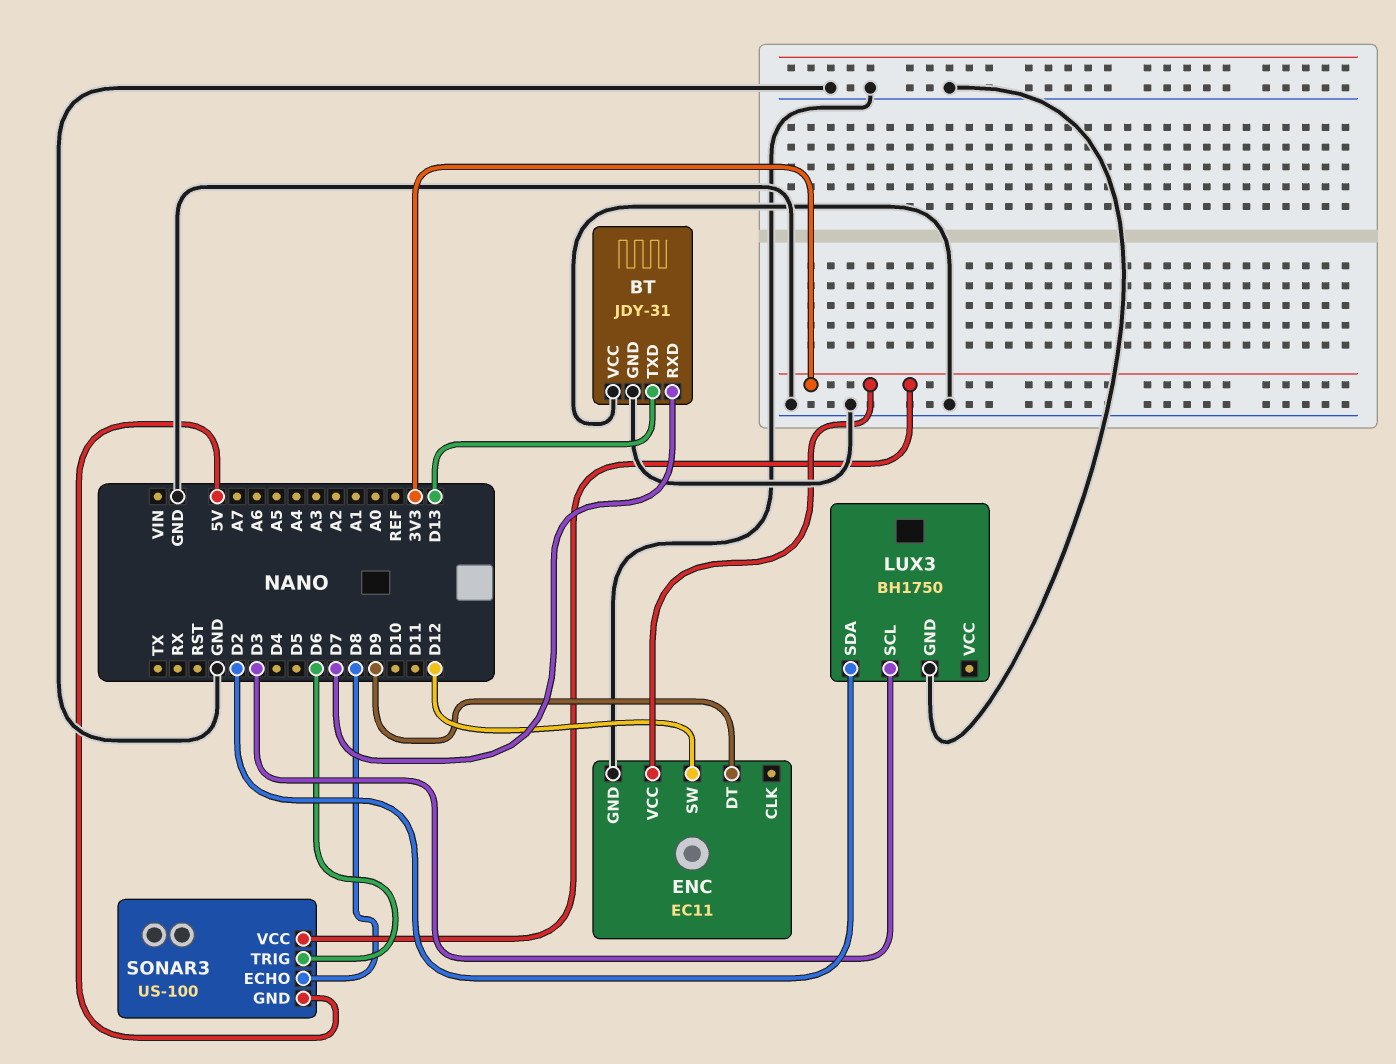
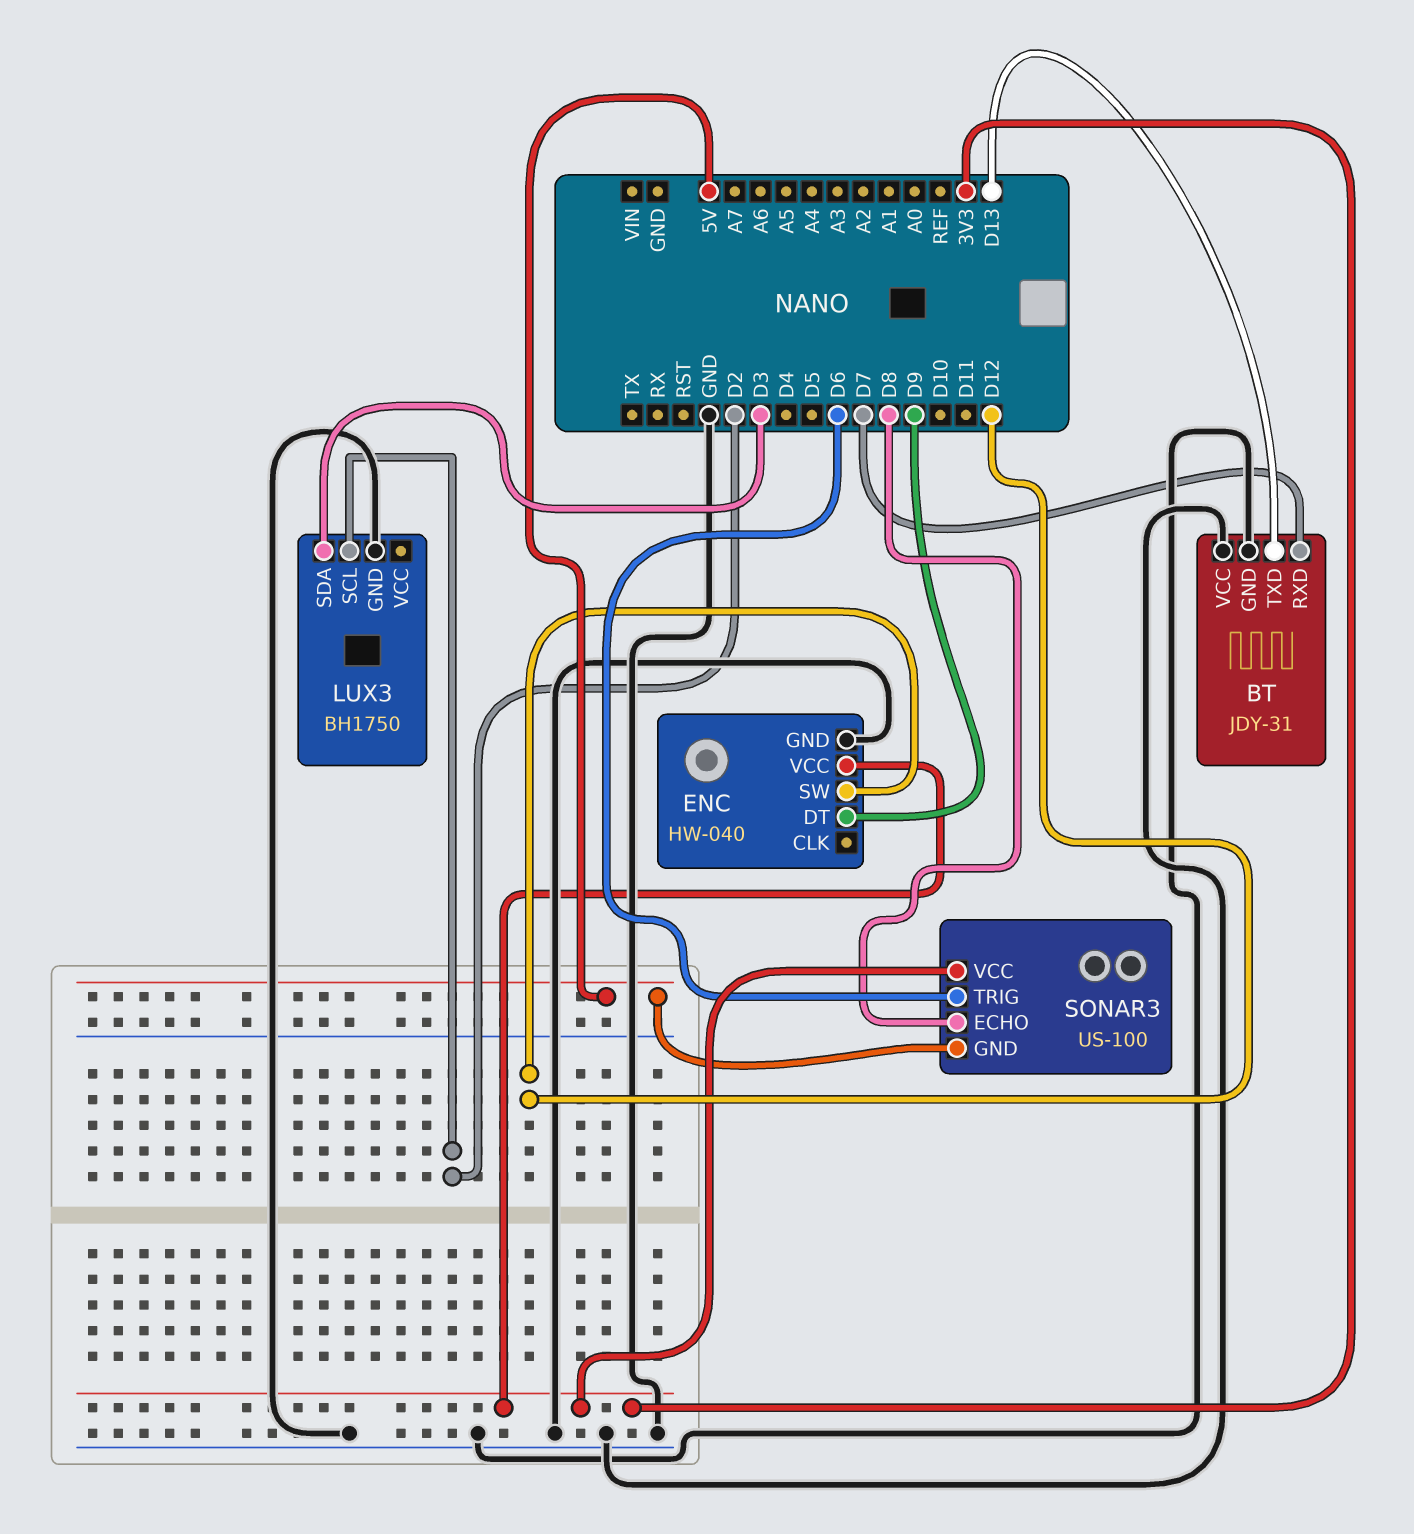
ENC: EC11 -> HW-040
LUX3 pin SCL: D3 -> D2
LUX3 pin SDA: D2 -> D3

